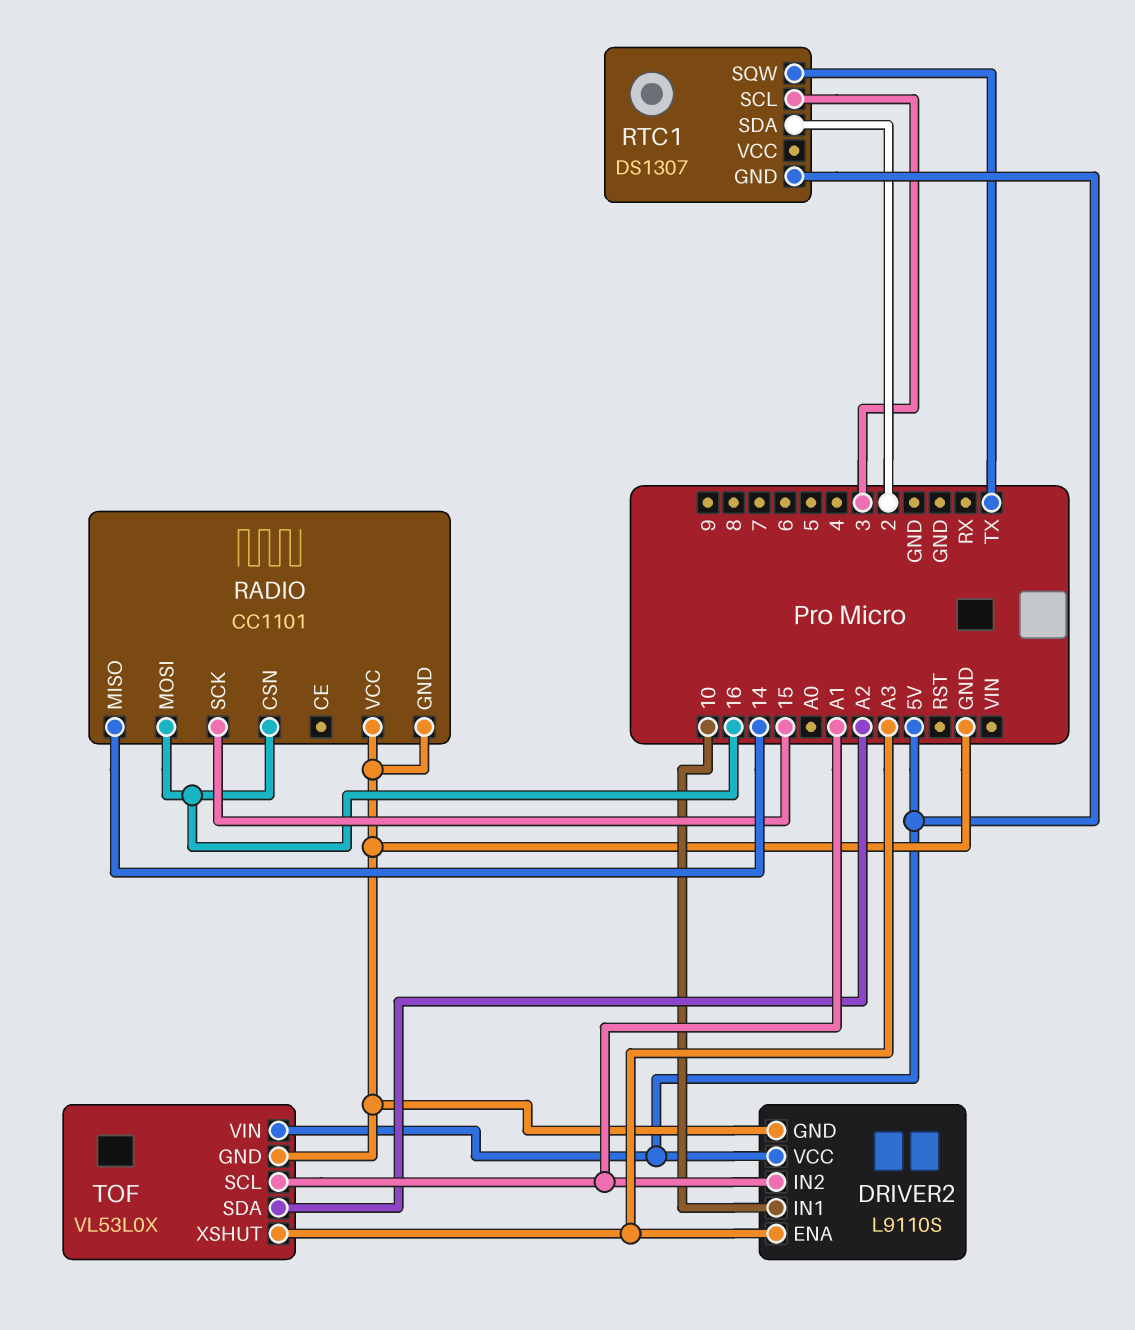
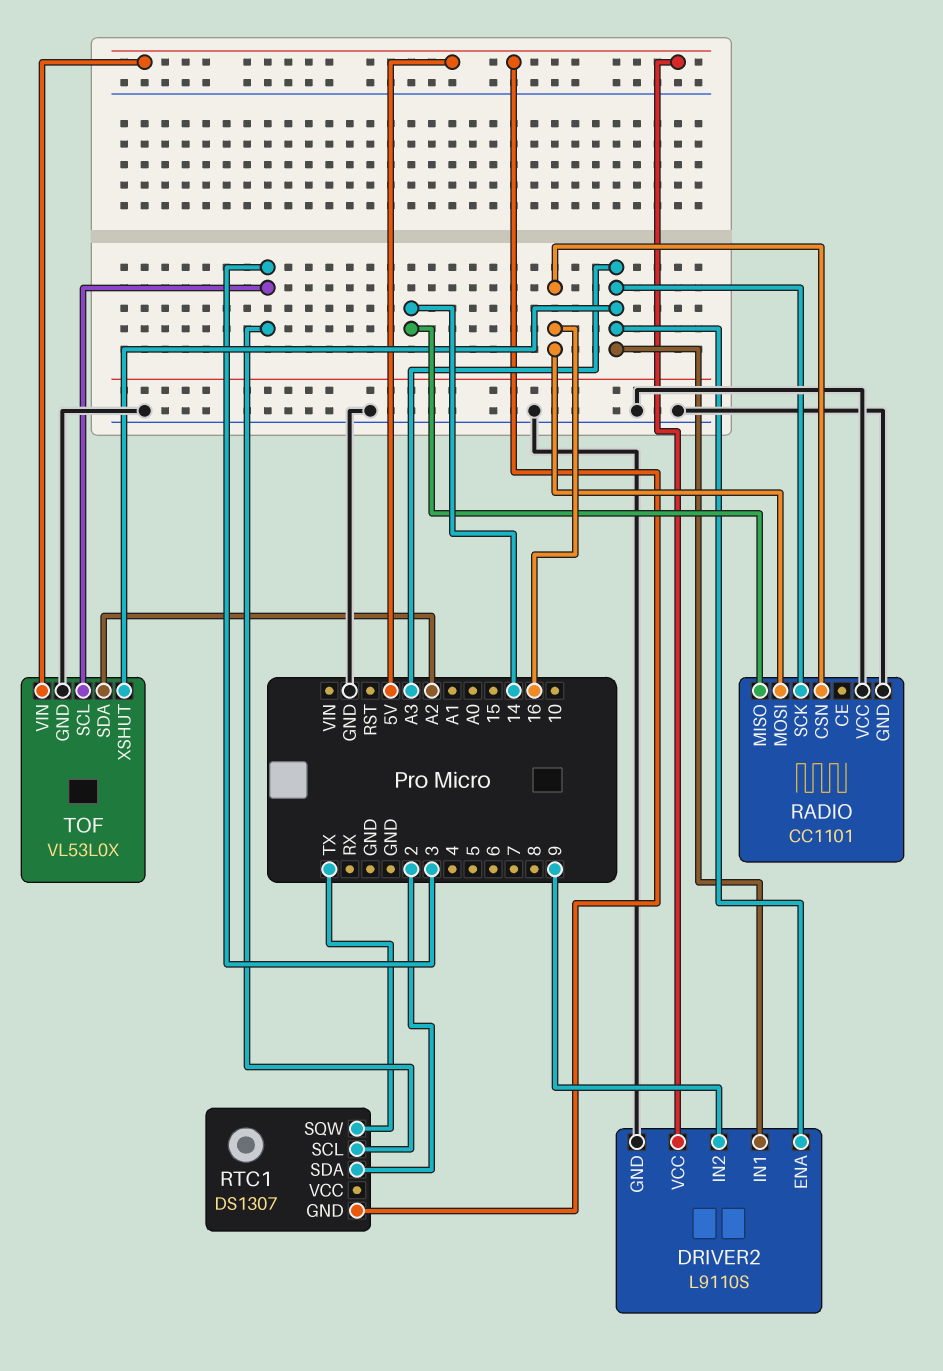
DRIVER2 pin IN1: 10 -> A3
DRIVER2 pin IN2: A1 -> 9
RADIO pin SCK: 15 -> A3
TOF pin SCL: A1 -> 3

